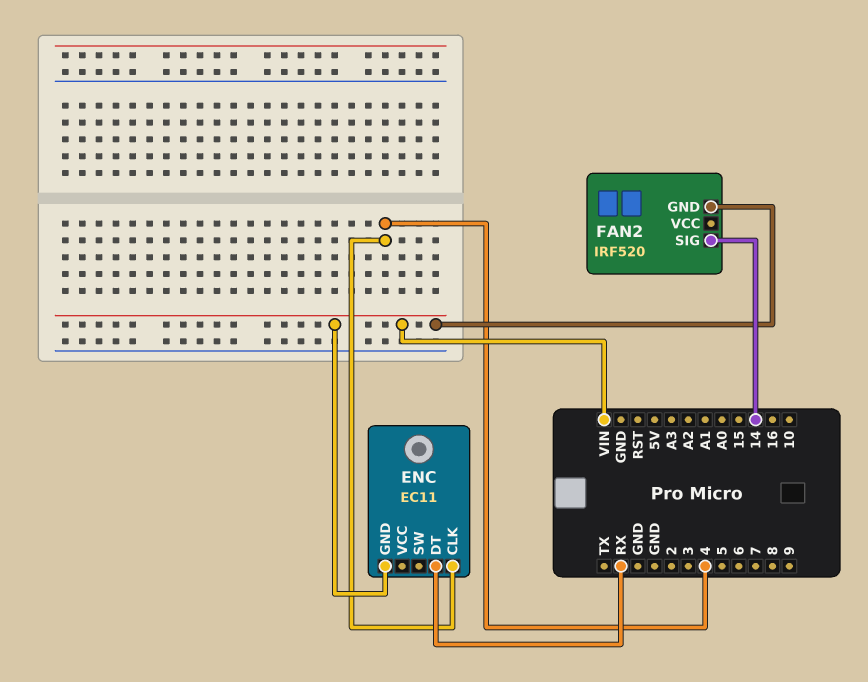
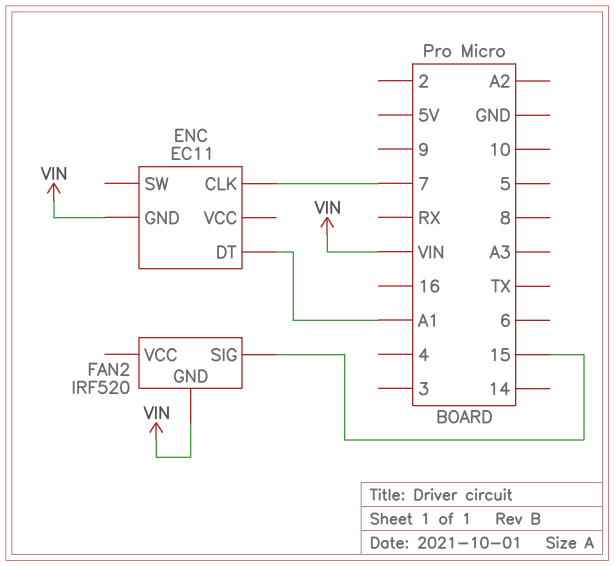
ENC pin CLK: 4 -> 7
ENC pin DT: RX -> A1
FAN2 pin SIG: 14 -> 15

